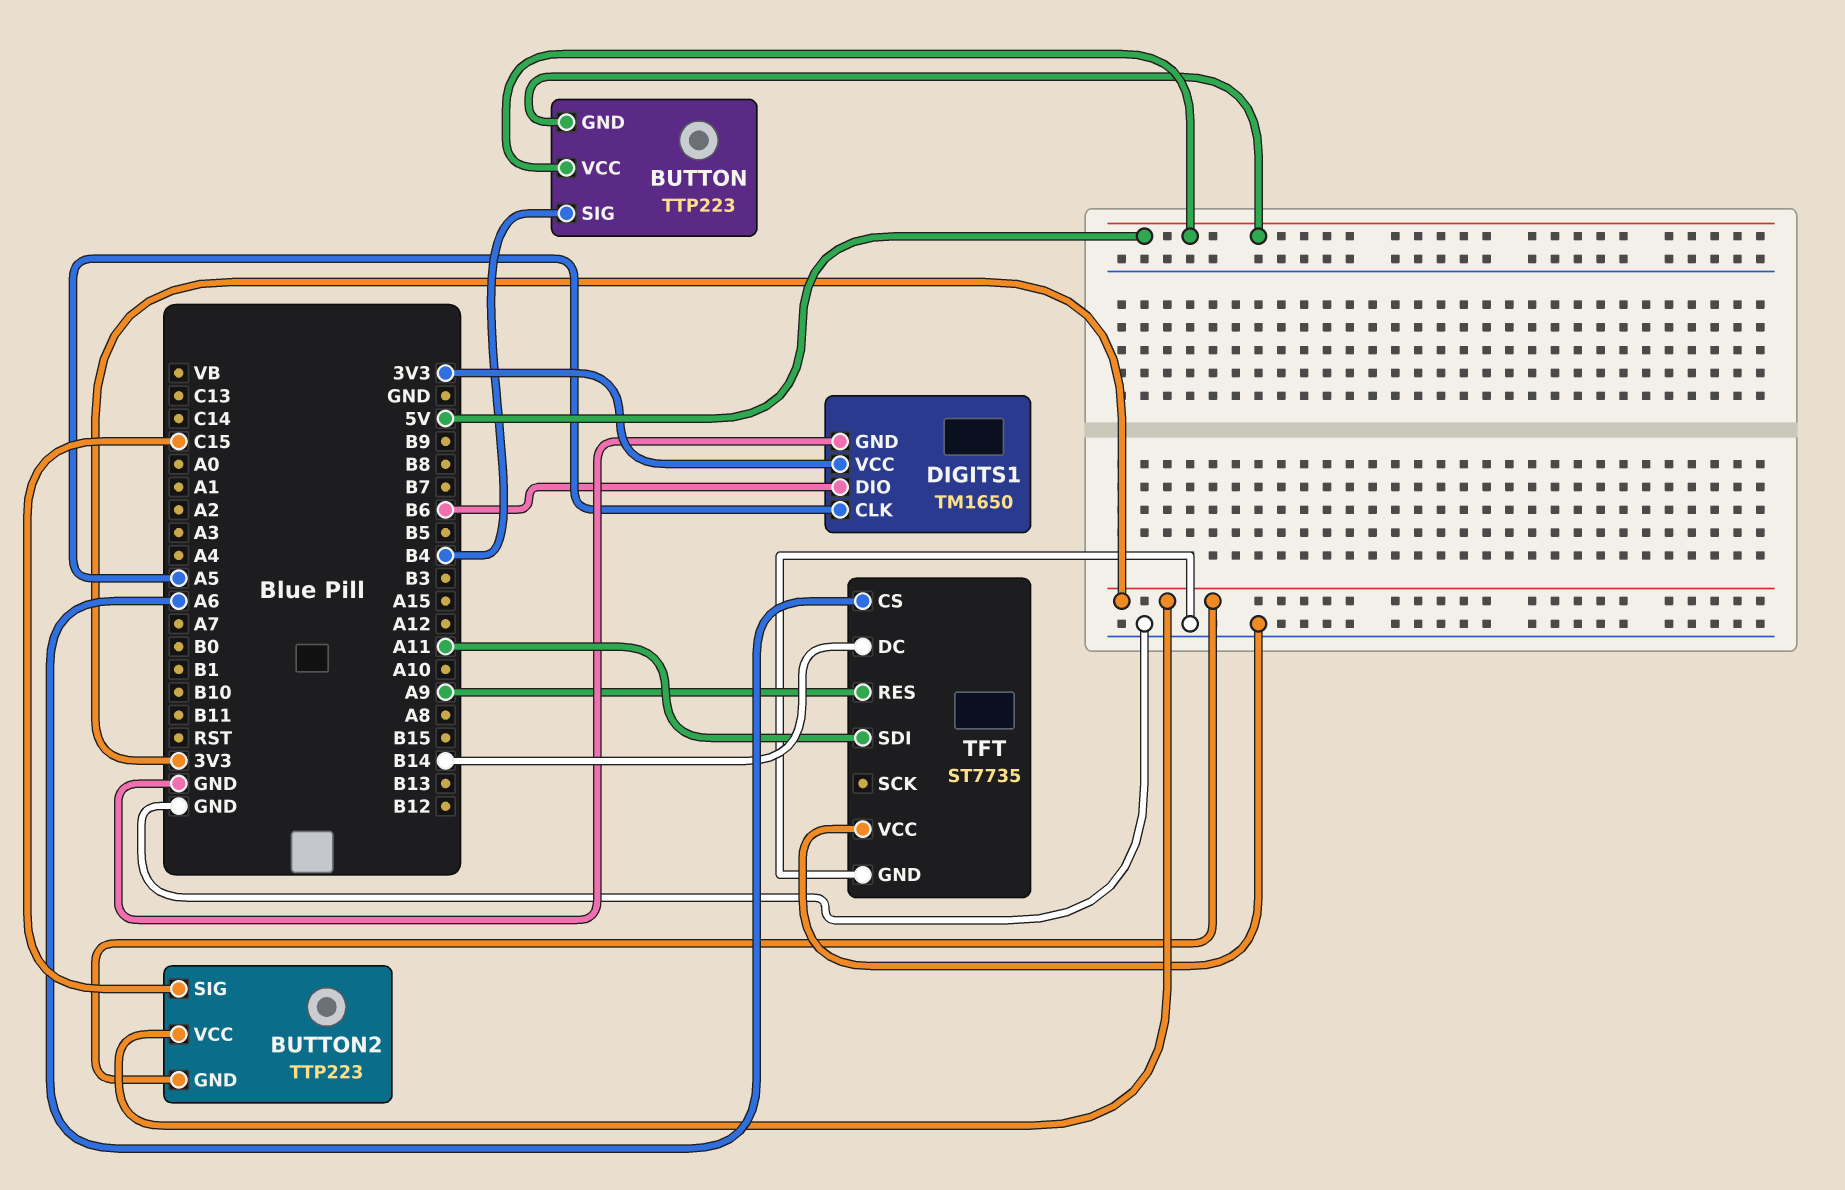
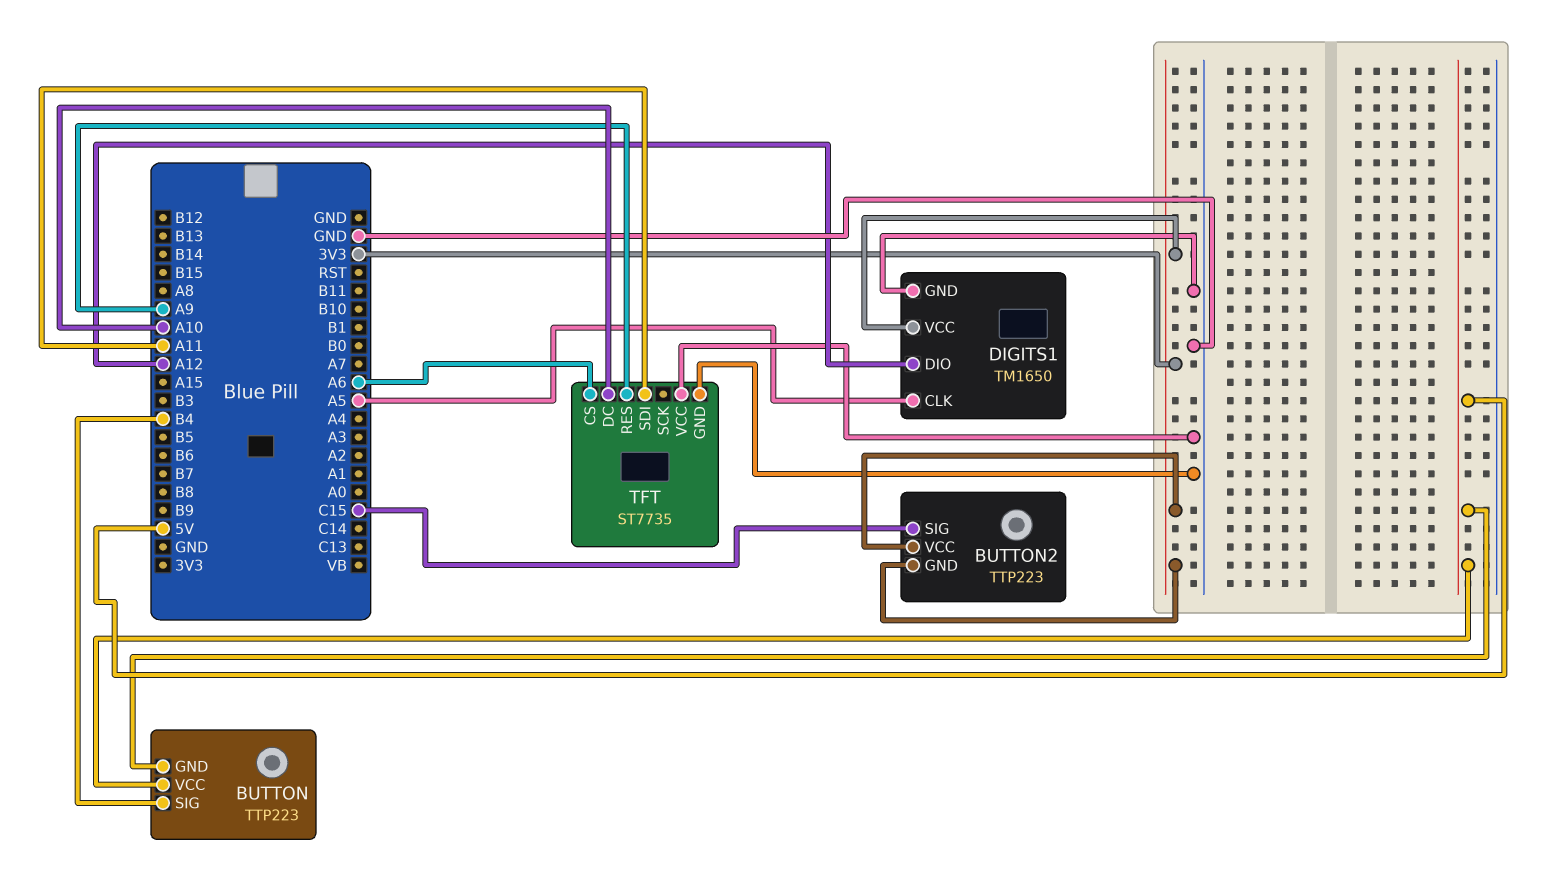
DIGITS1 pin DIO: B6 -> A12
TFT pin DC: B14 -> A10

